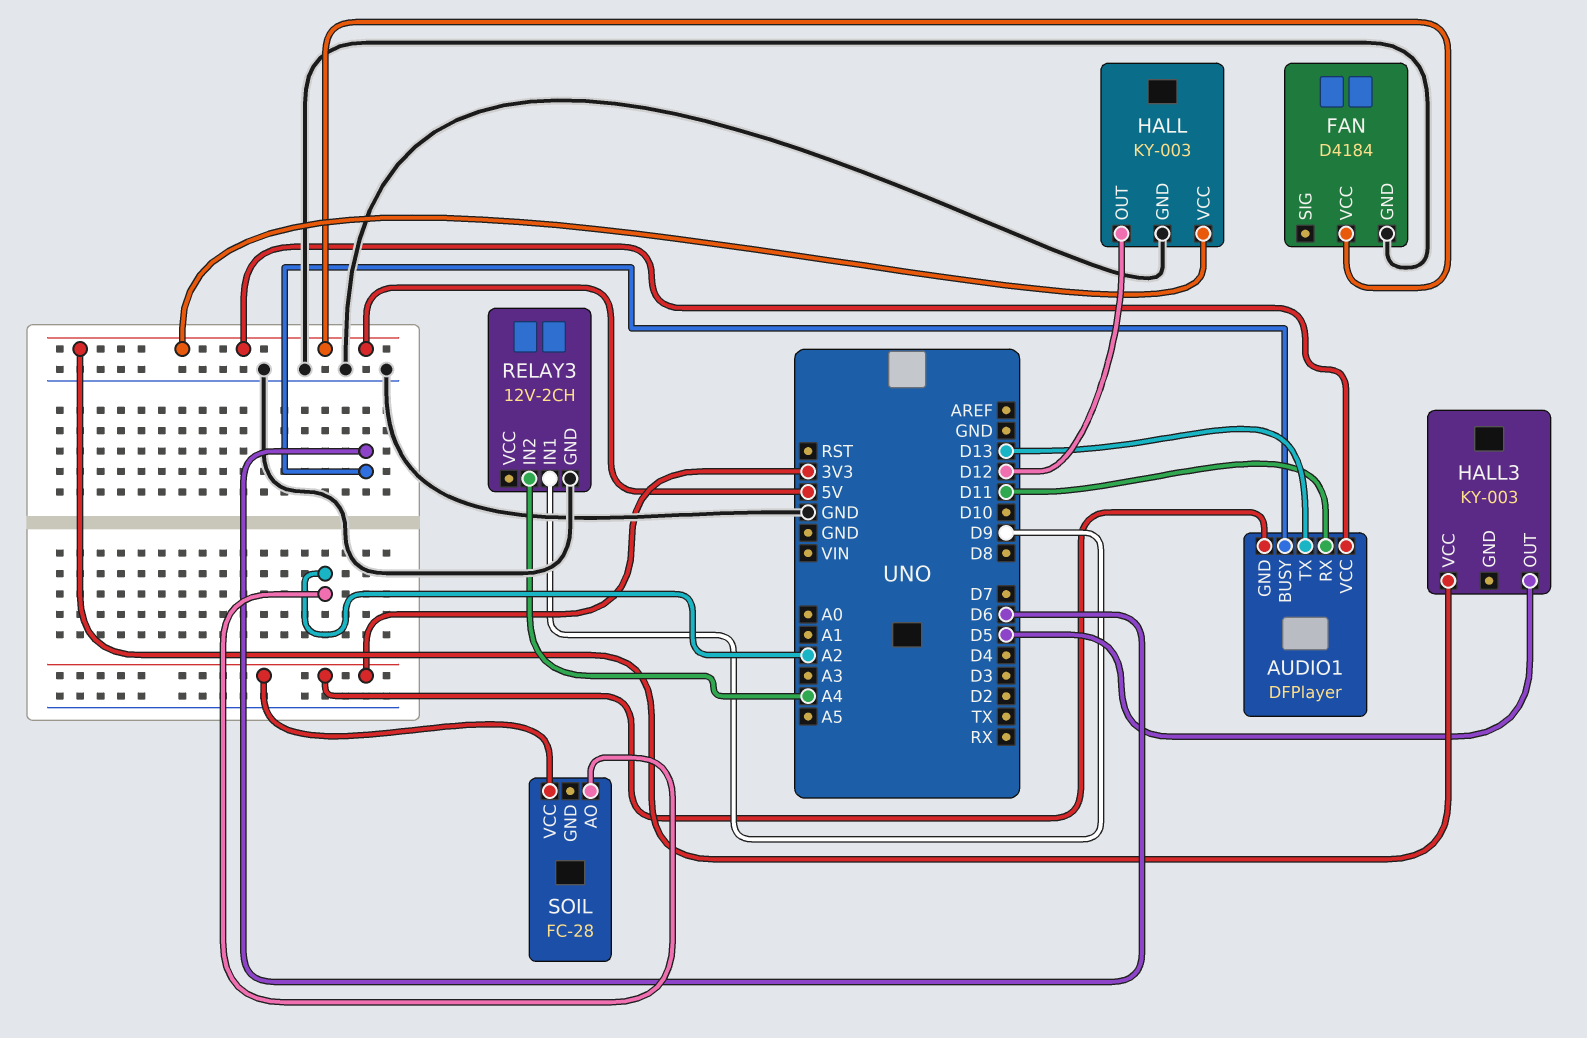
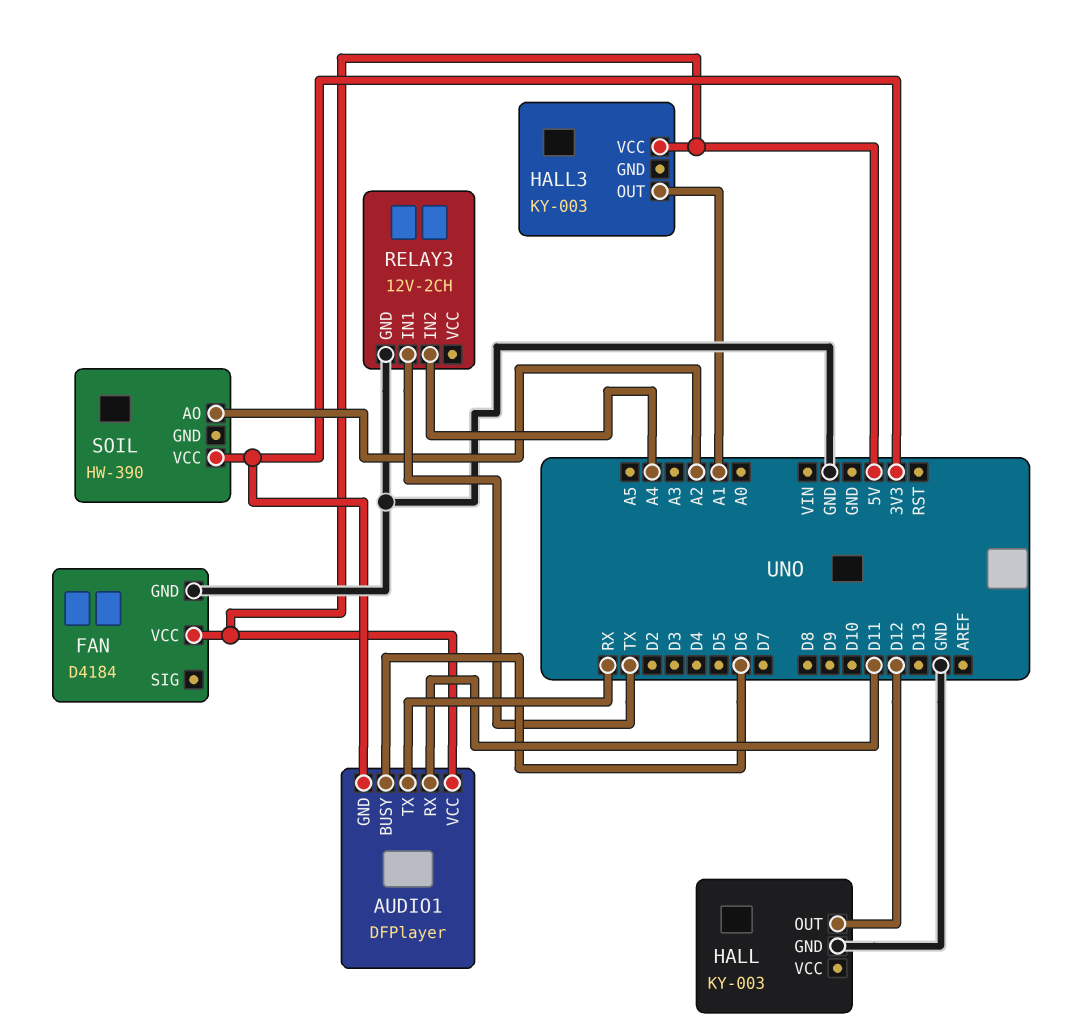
AUDIO1 pin TX: D13 -> RX
HALL pin VCC: 5V -> none
HALL3 pin OUT: D5 -> A1
RELAY3 pin IN1: D9 -> TX
SOIL: FC-28 -> HW-390

